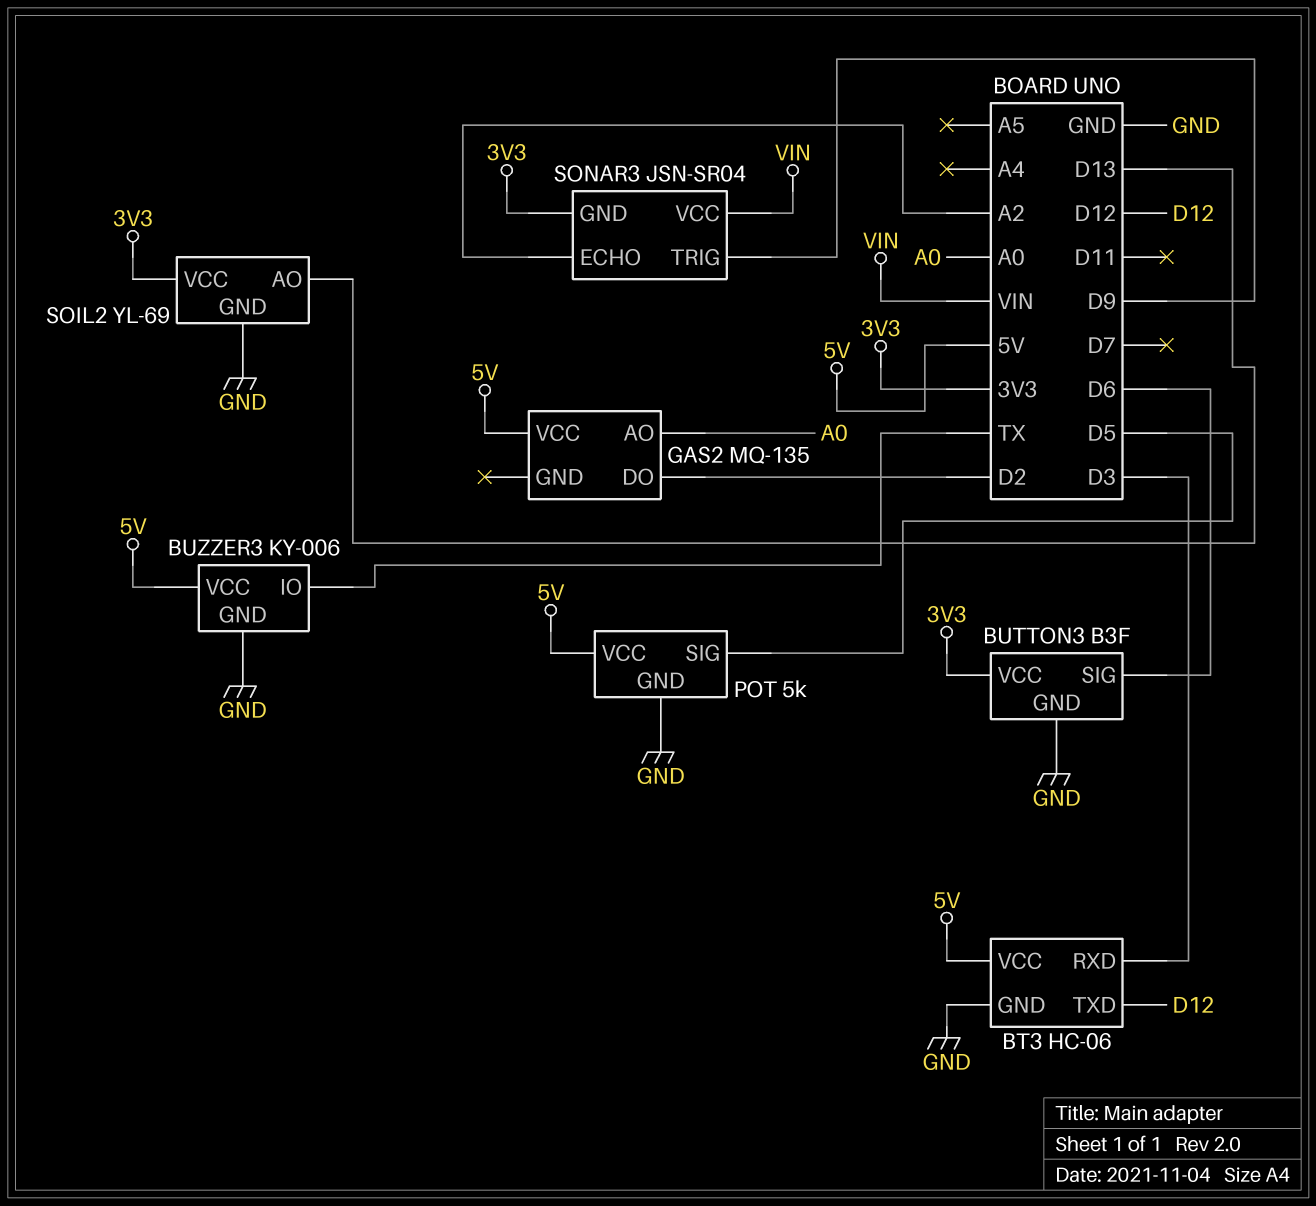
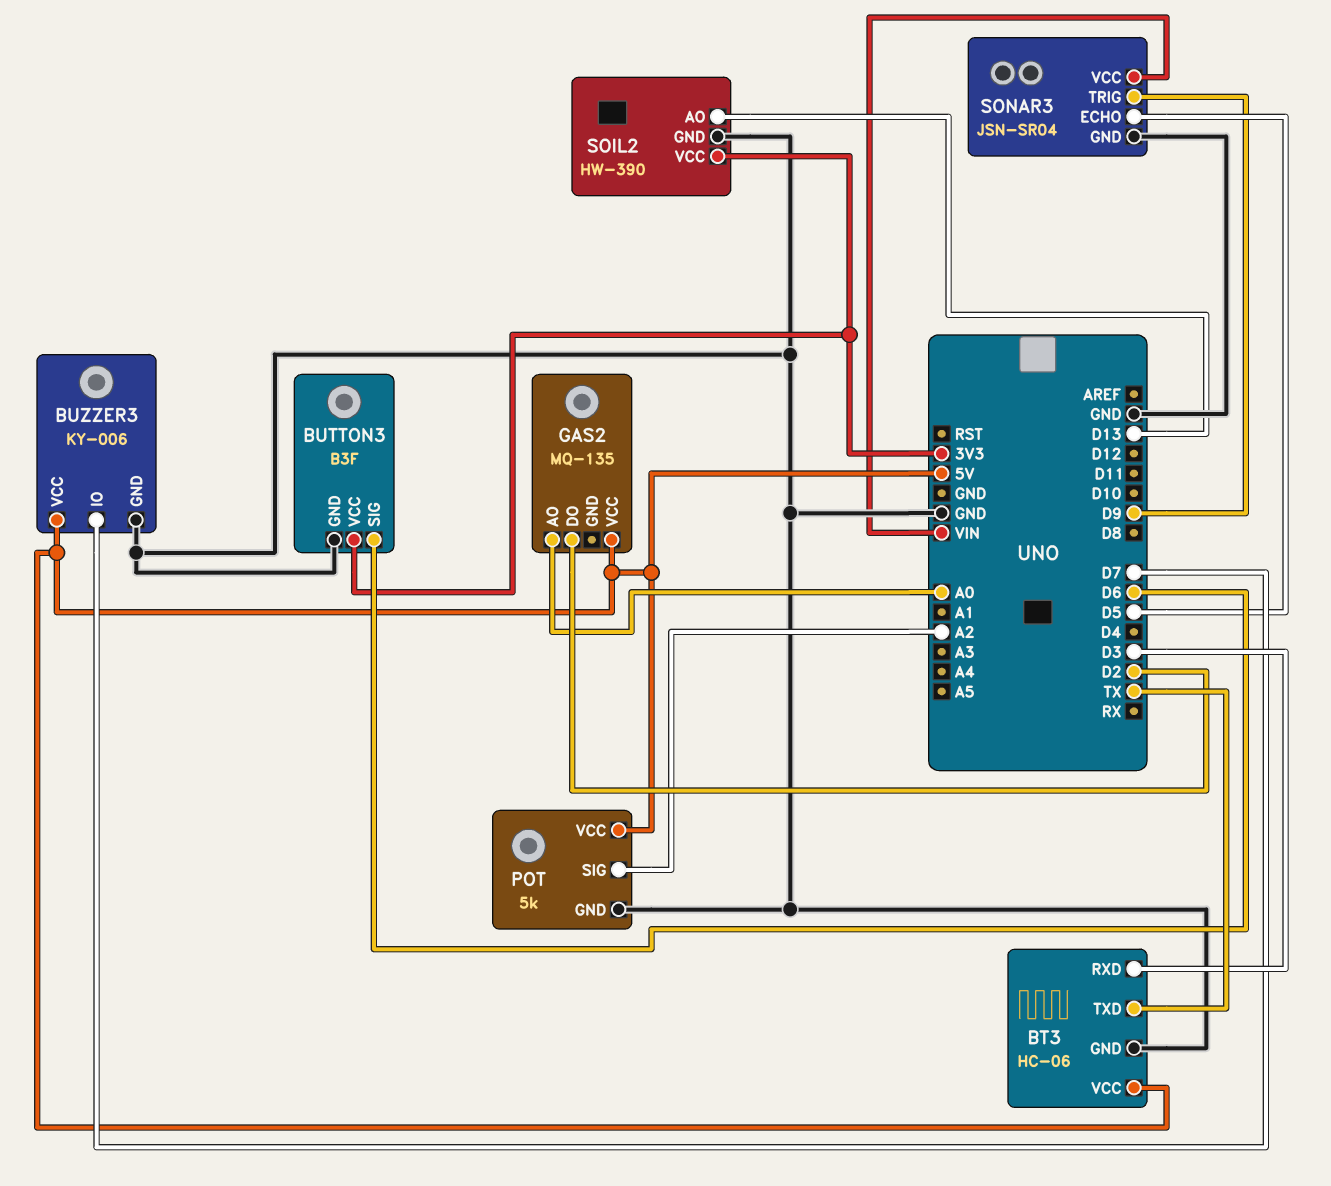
BT3 pin TXD: D12 -> TX
BUZZER3 pin IO: TX -> D7
POT pin SIG: D5 -> A2
SOIL2: YL-69 -> HW-390
SONAR3 pin ECHO: A2 -> D5
SONAR3 pin GND: 3V3 -> GND

